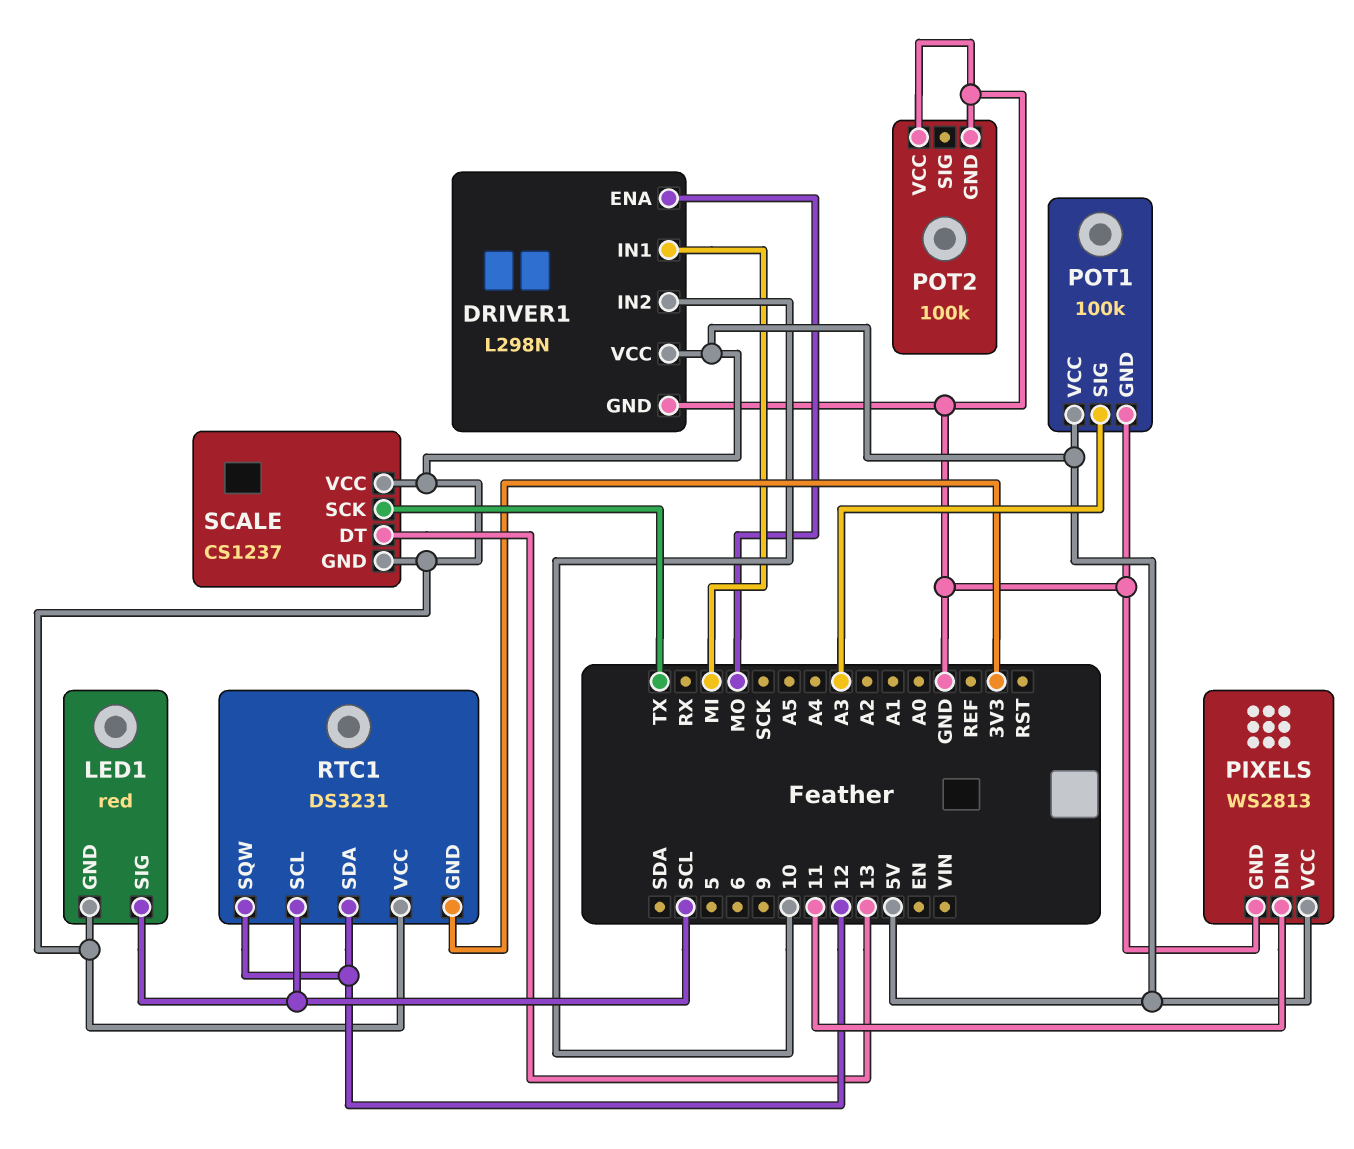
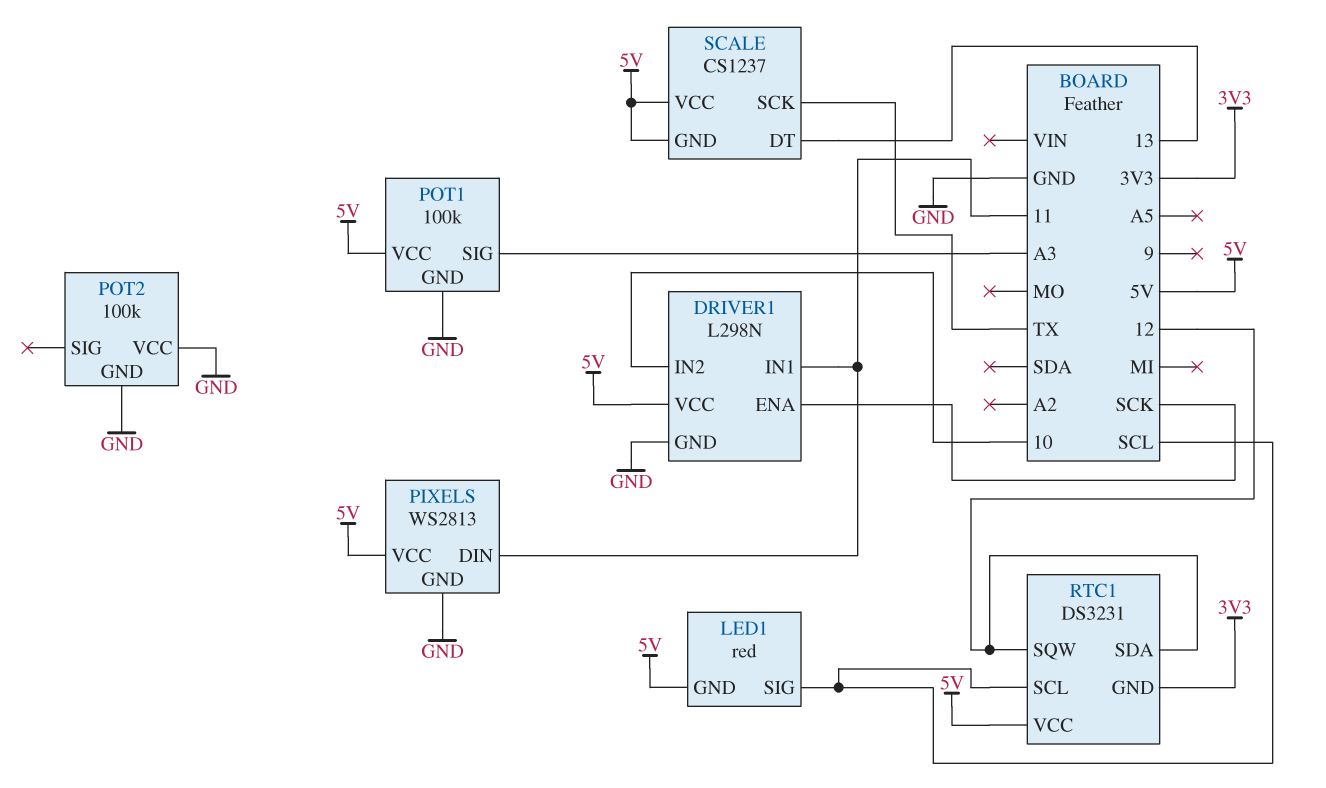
DRIVER1 pin ENA: MO -> SCK
DRIVER1 pin IN1: MI -> 11

